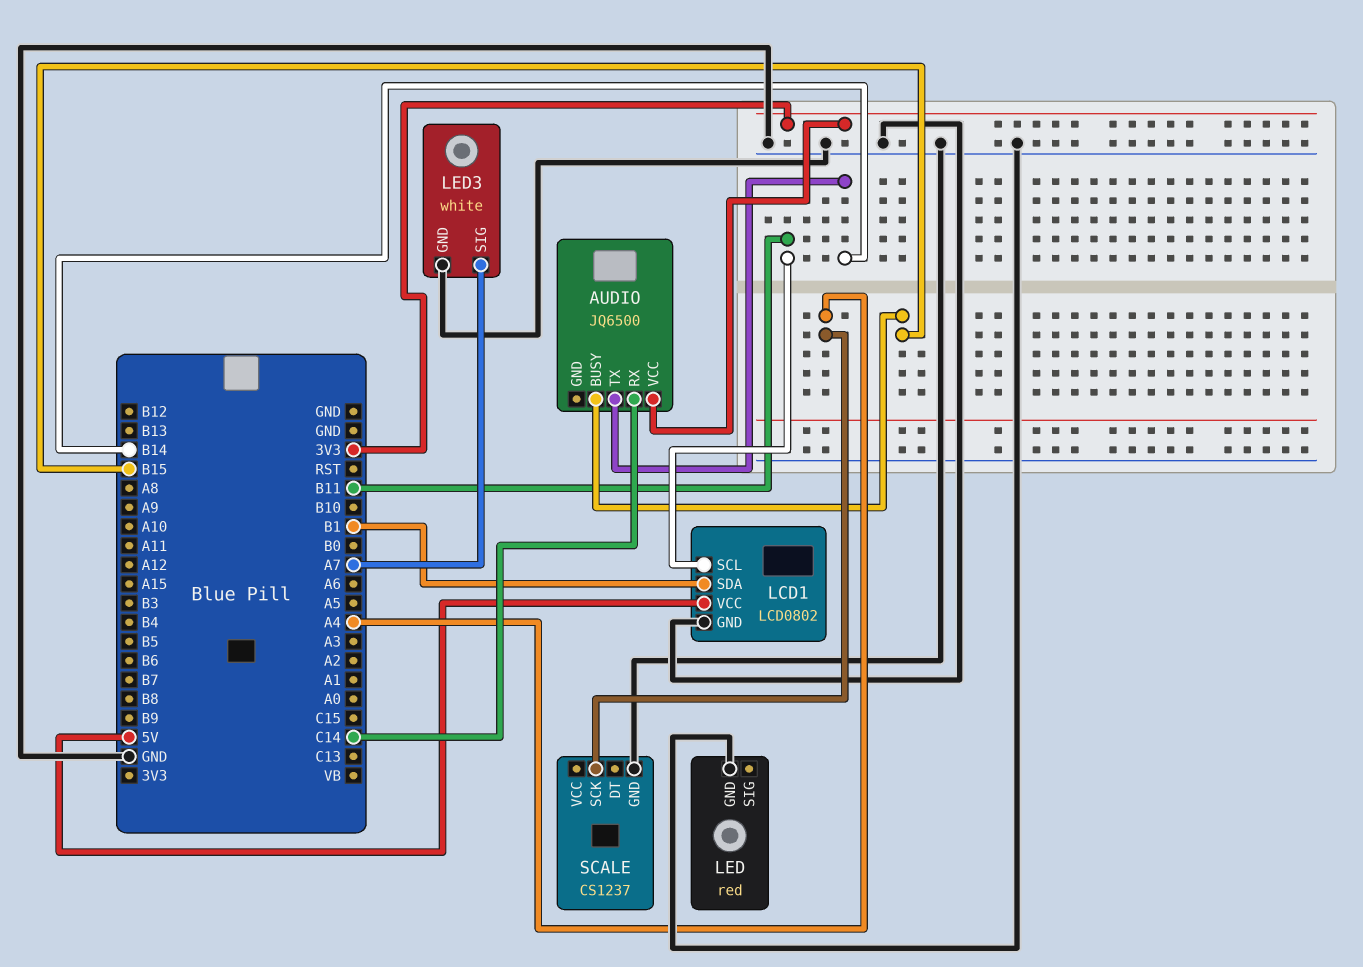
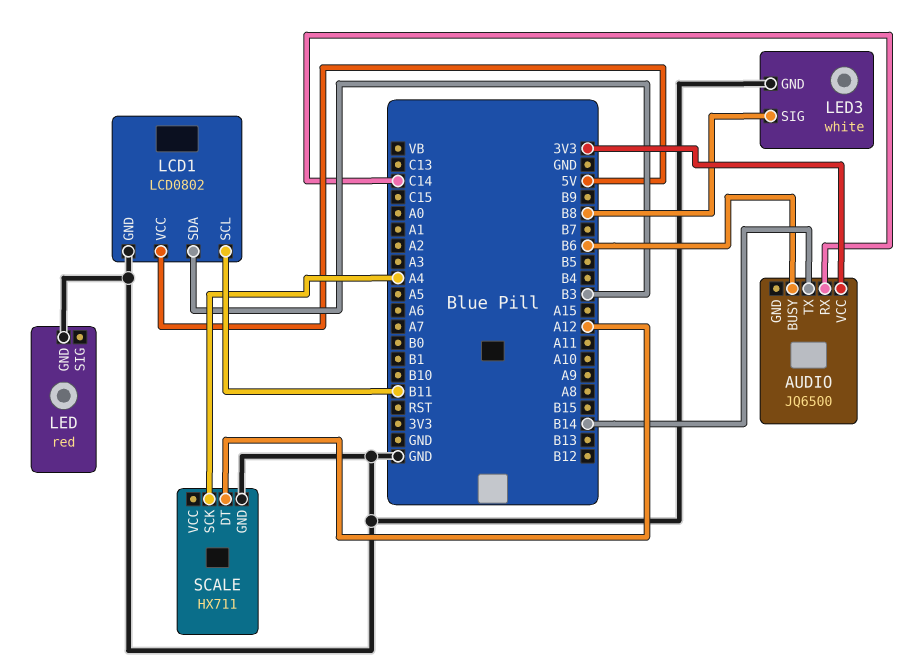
AUDIO pin BUSY: B15 -> B6
LCD1 pin SDA: B1 -> B3
LED3 pin SIG: A7 -> B8
SCALE: CS1237 -> HX711
SCALE pin DT: none -> A12

